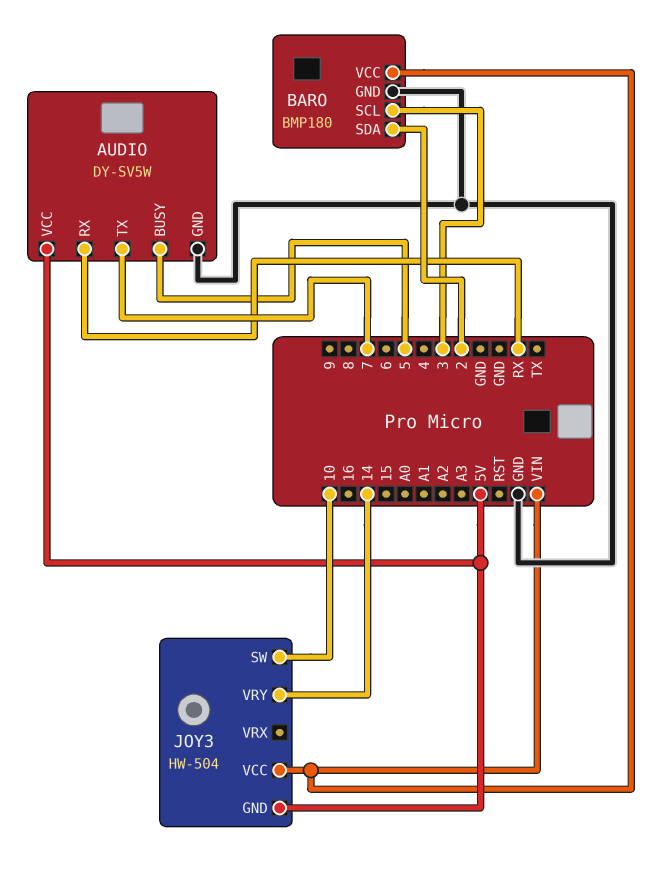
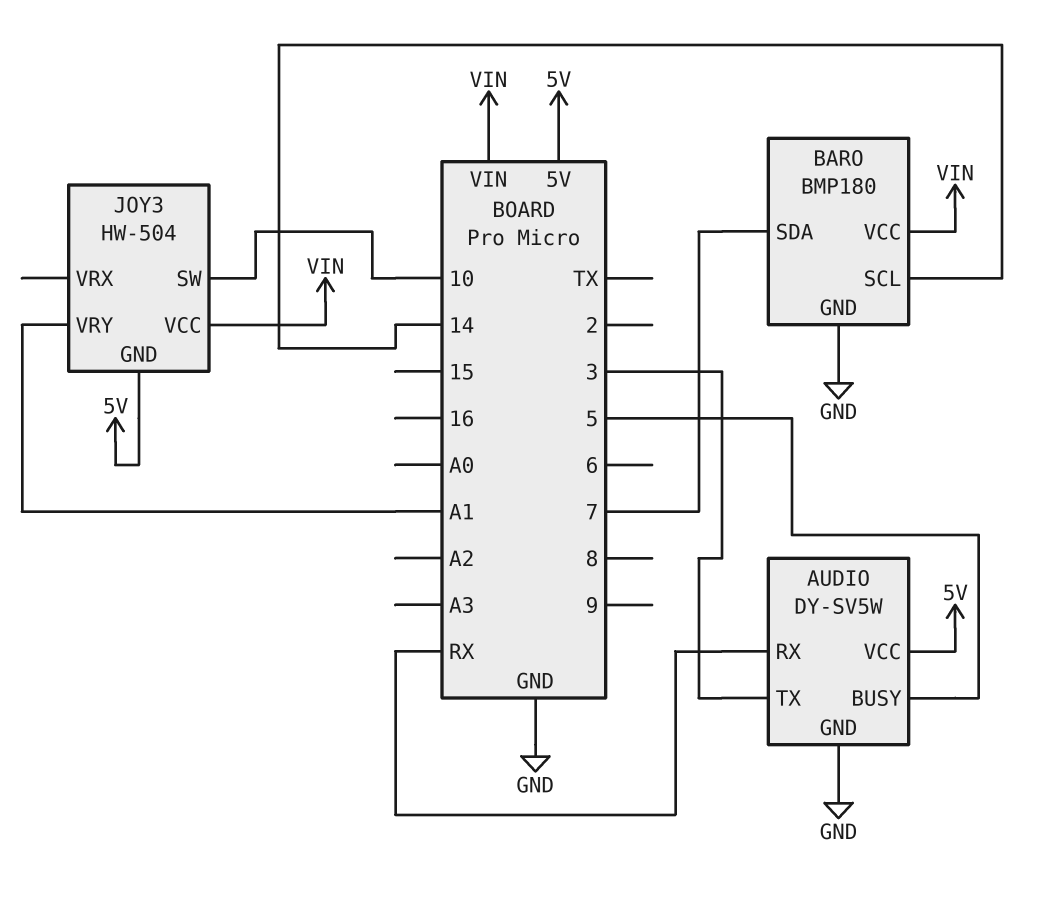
AUDIO pin TX: 7 -> 3
BARO pin SCL: 3 -> 14
BARO pin SDA: 2 -> 7
JOY3 pin VRY: 14 -> A1

